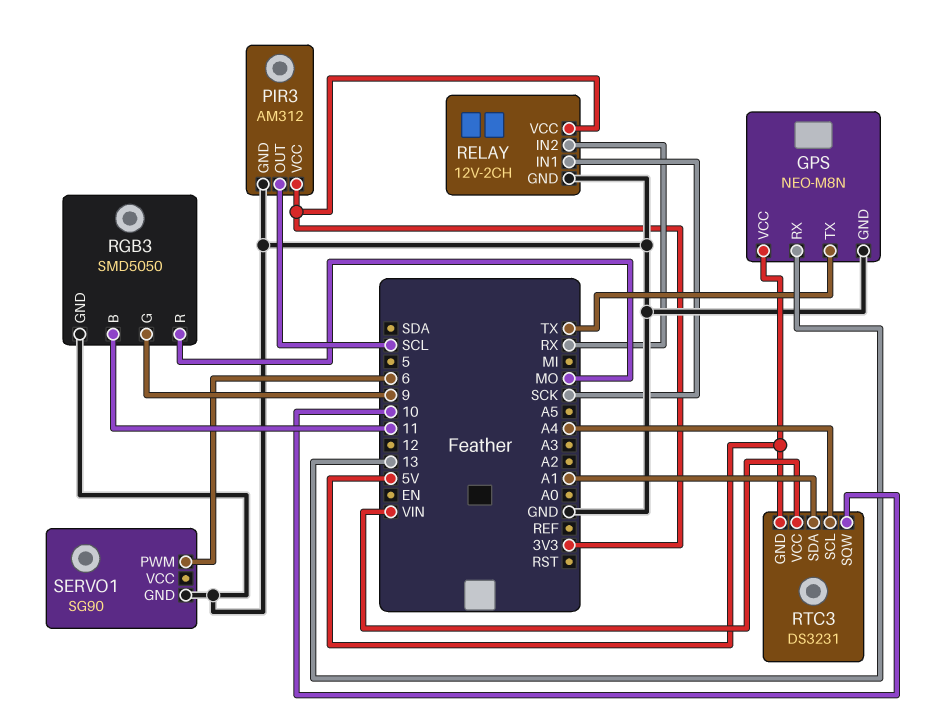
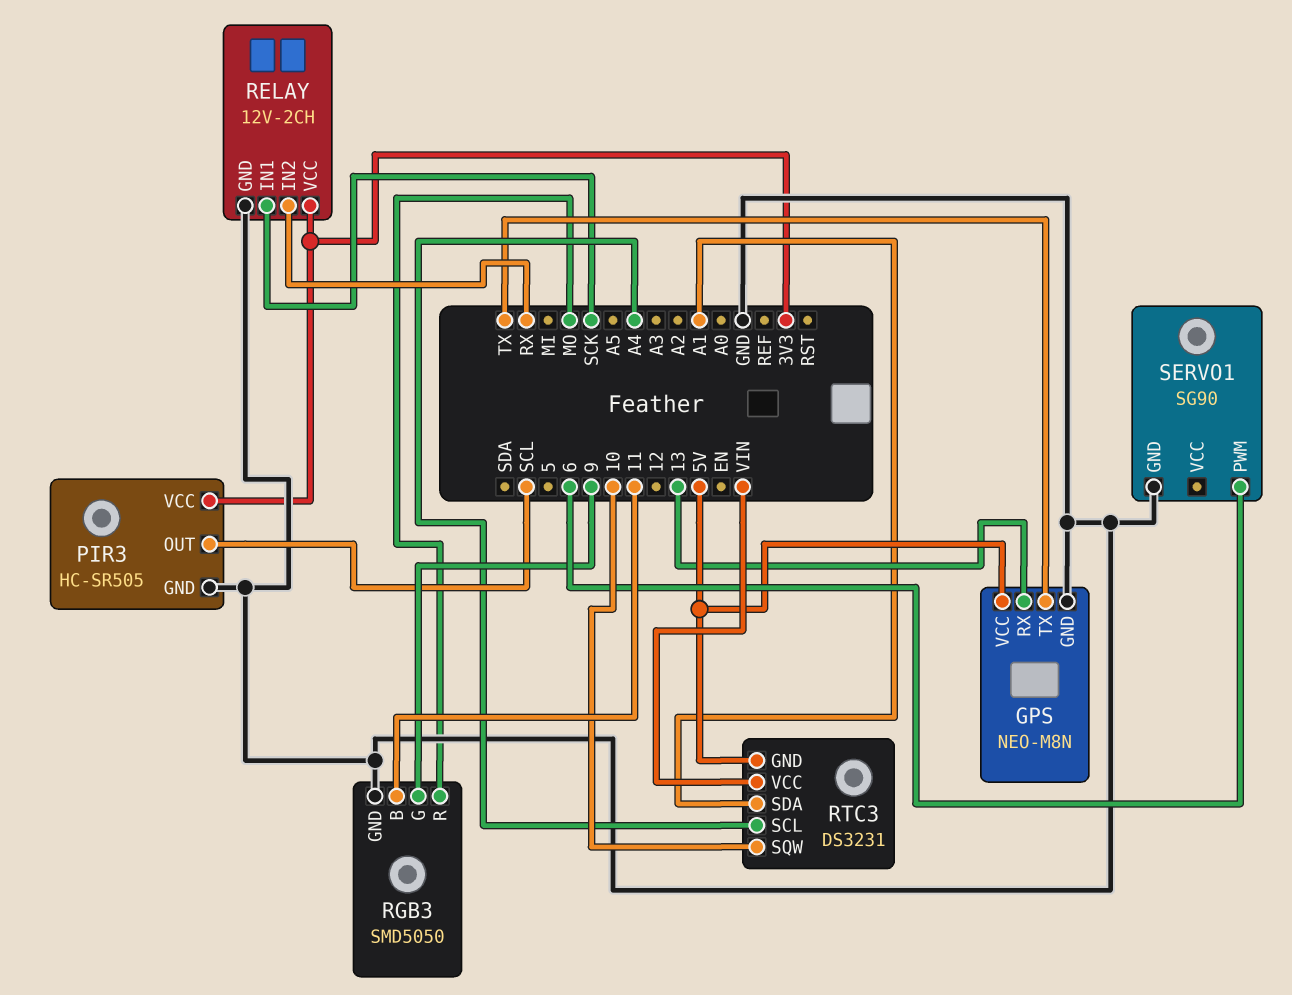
PIR3: AM312 -> HC-SR505

